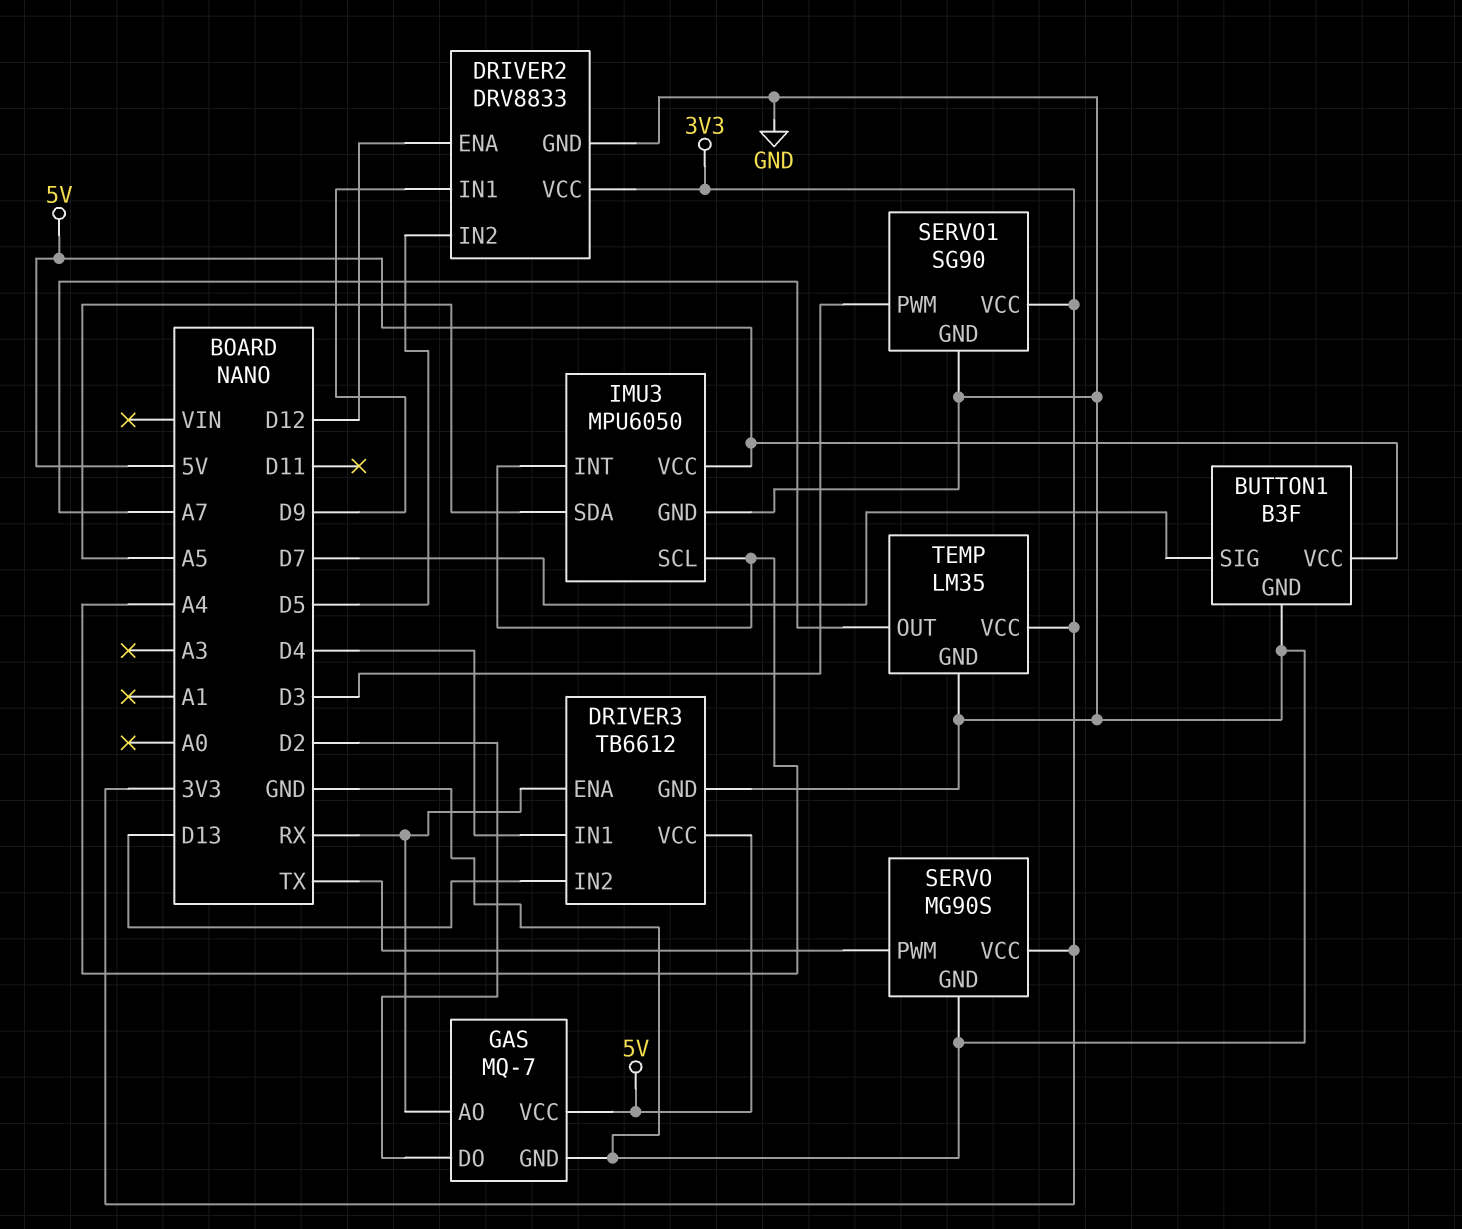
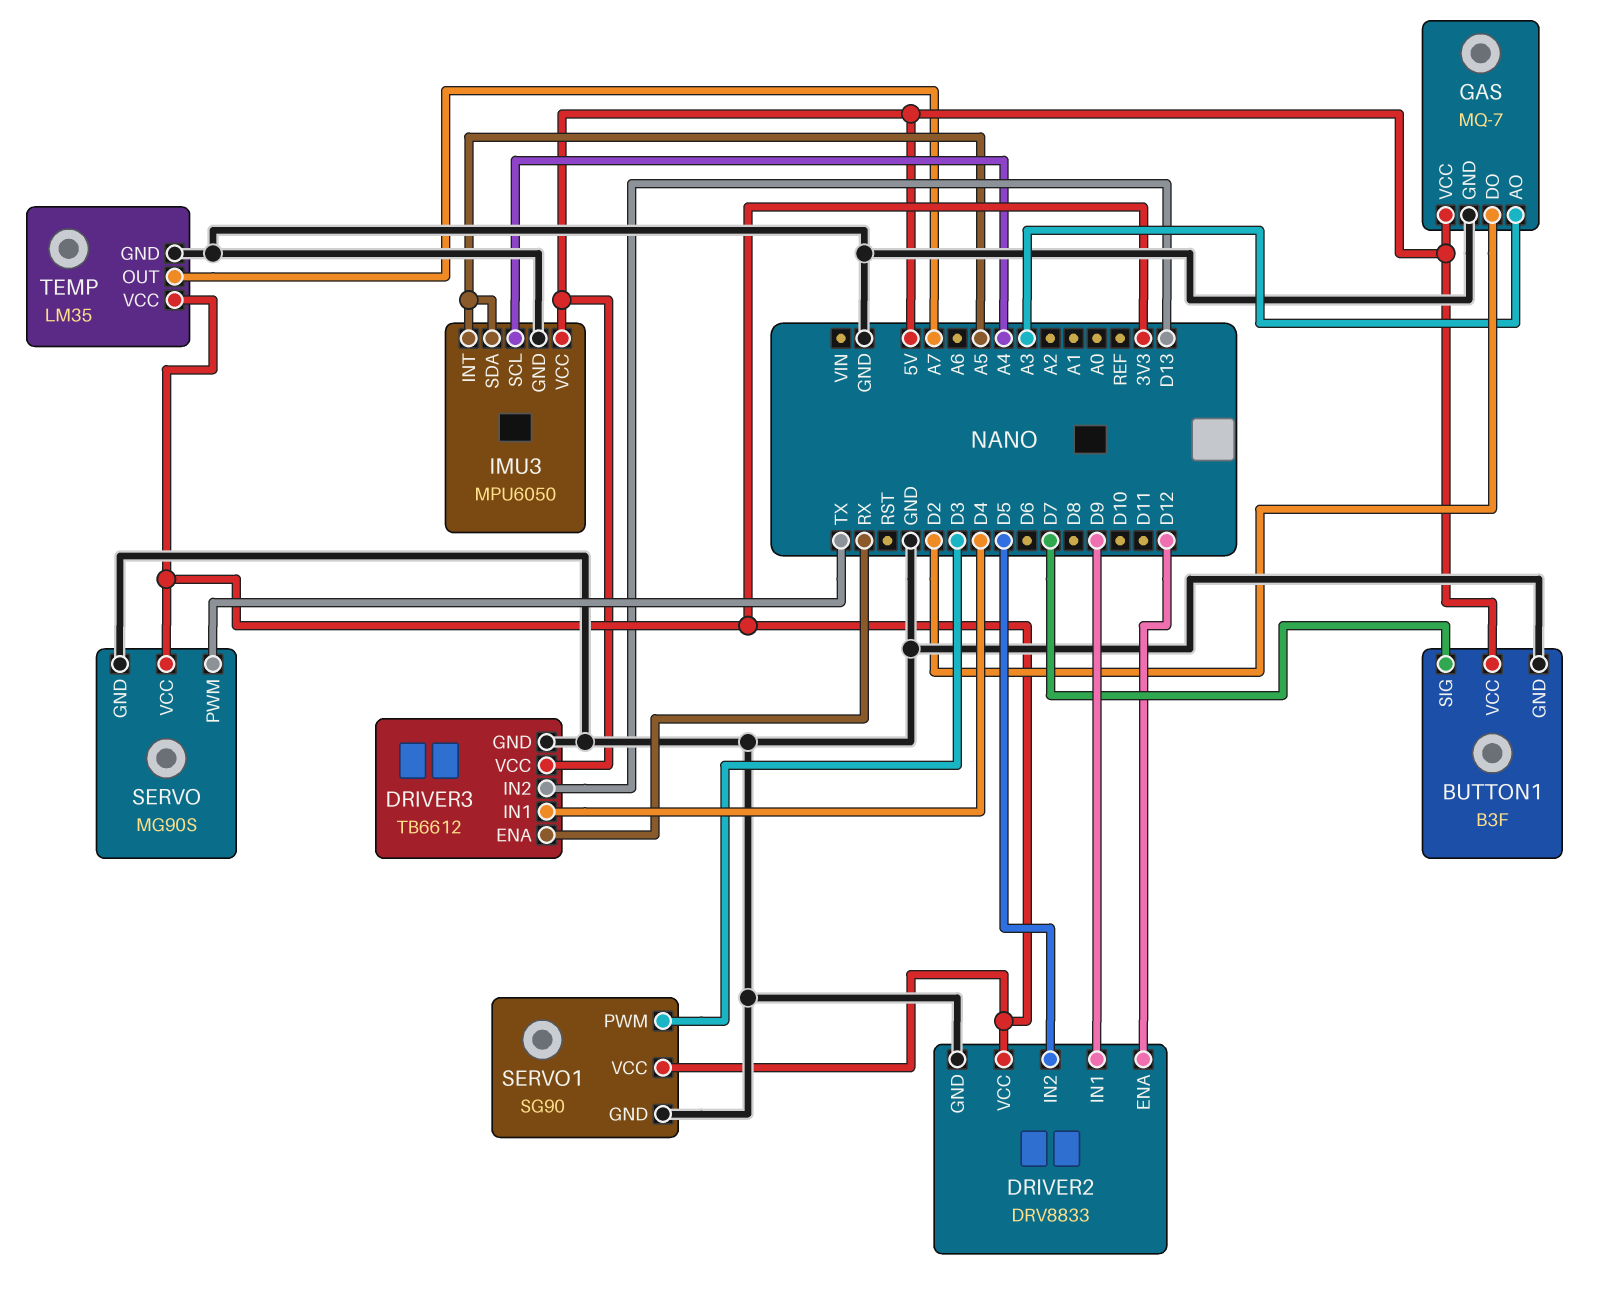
GAS pin AO: RX -> A3
IMU3 pin INT: A4 -> A5

